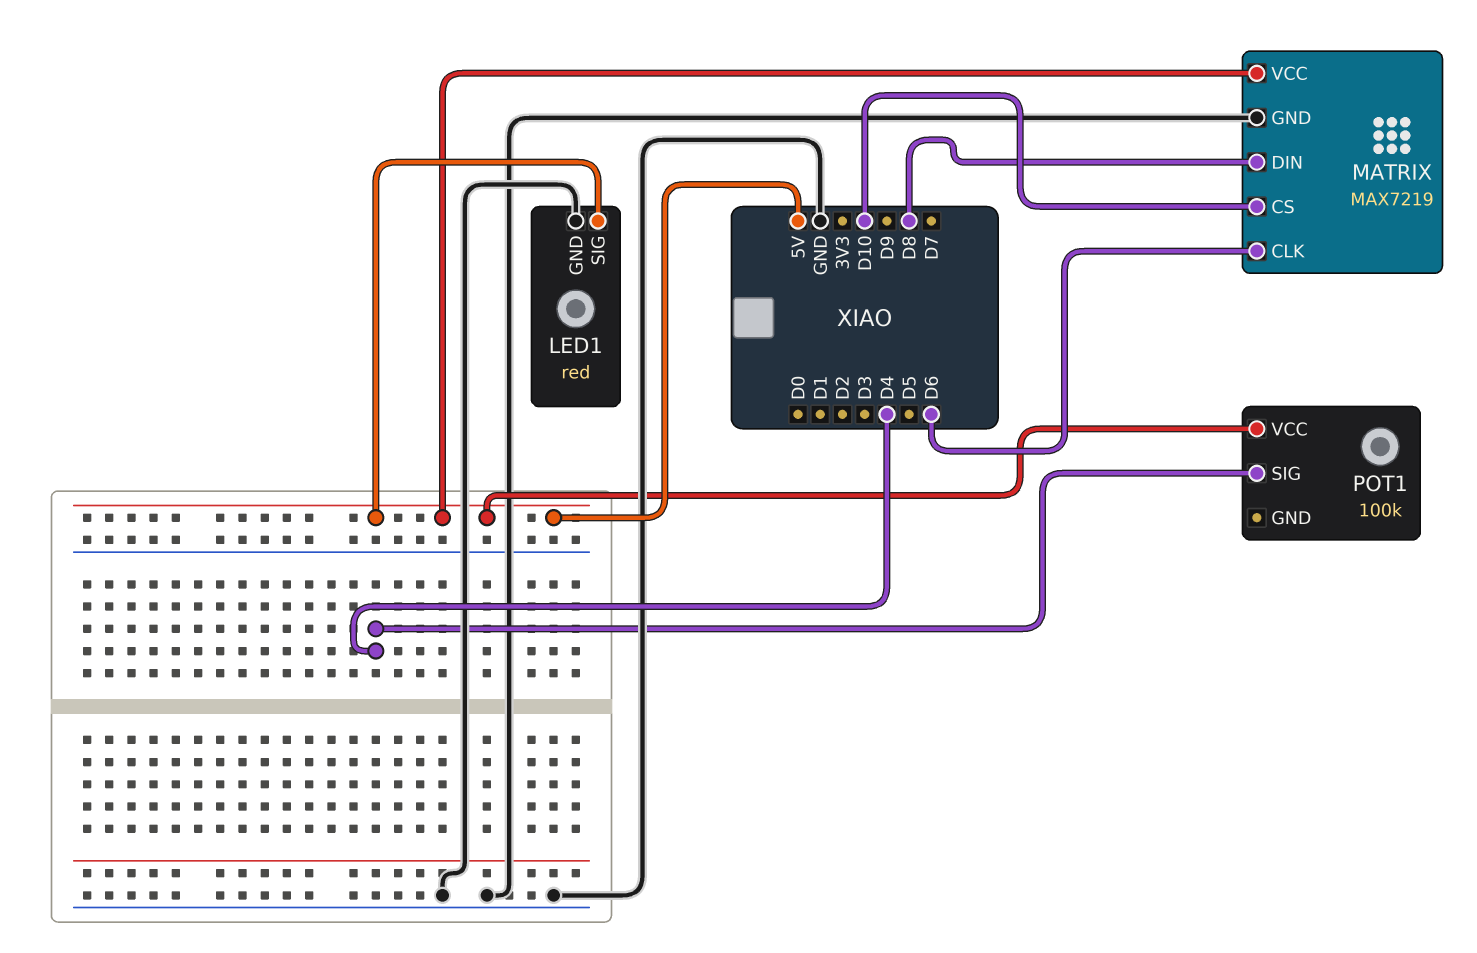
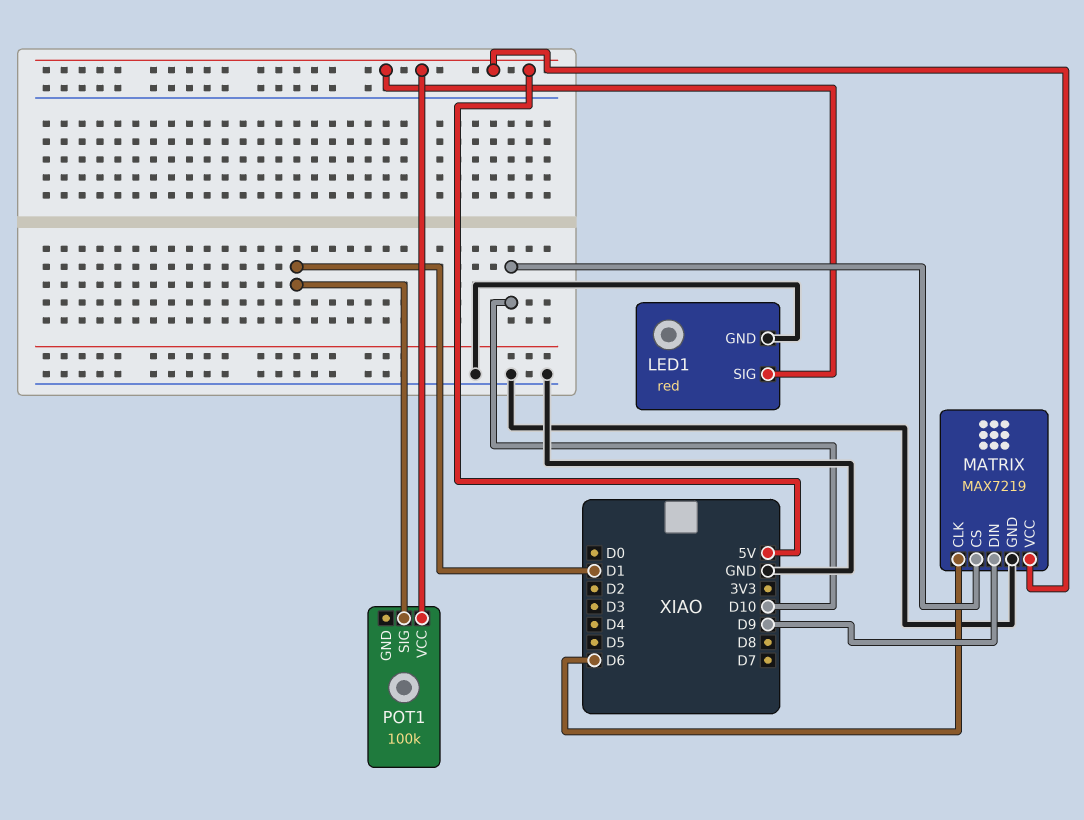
MATRIX pin DIN: D8 -> D9
POT1 pin SIG: D4 -> D1

